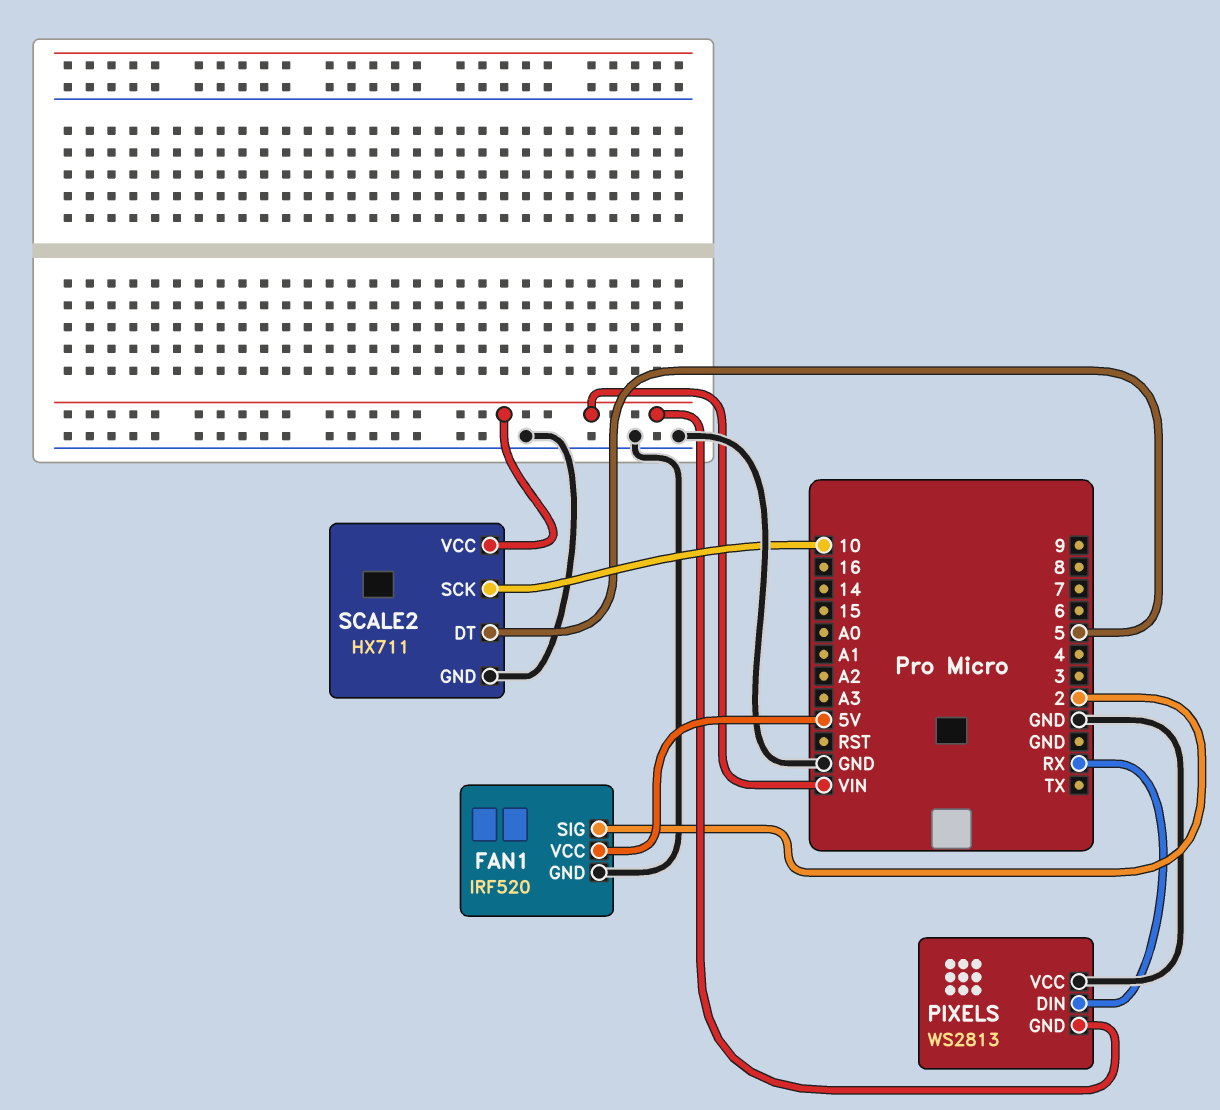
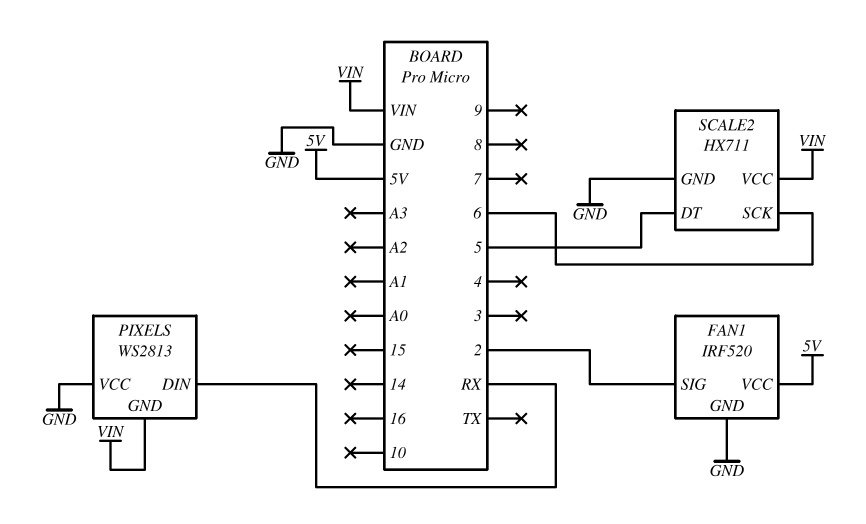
SCALE2 pin SCK: 10 -> 6

